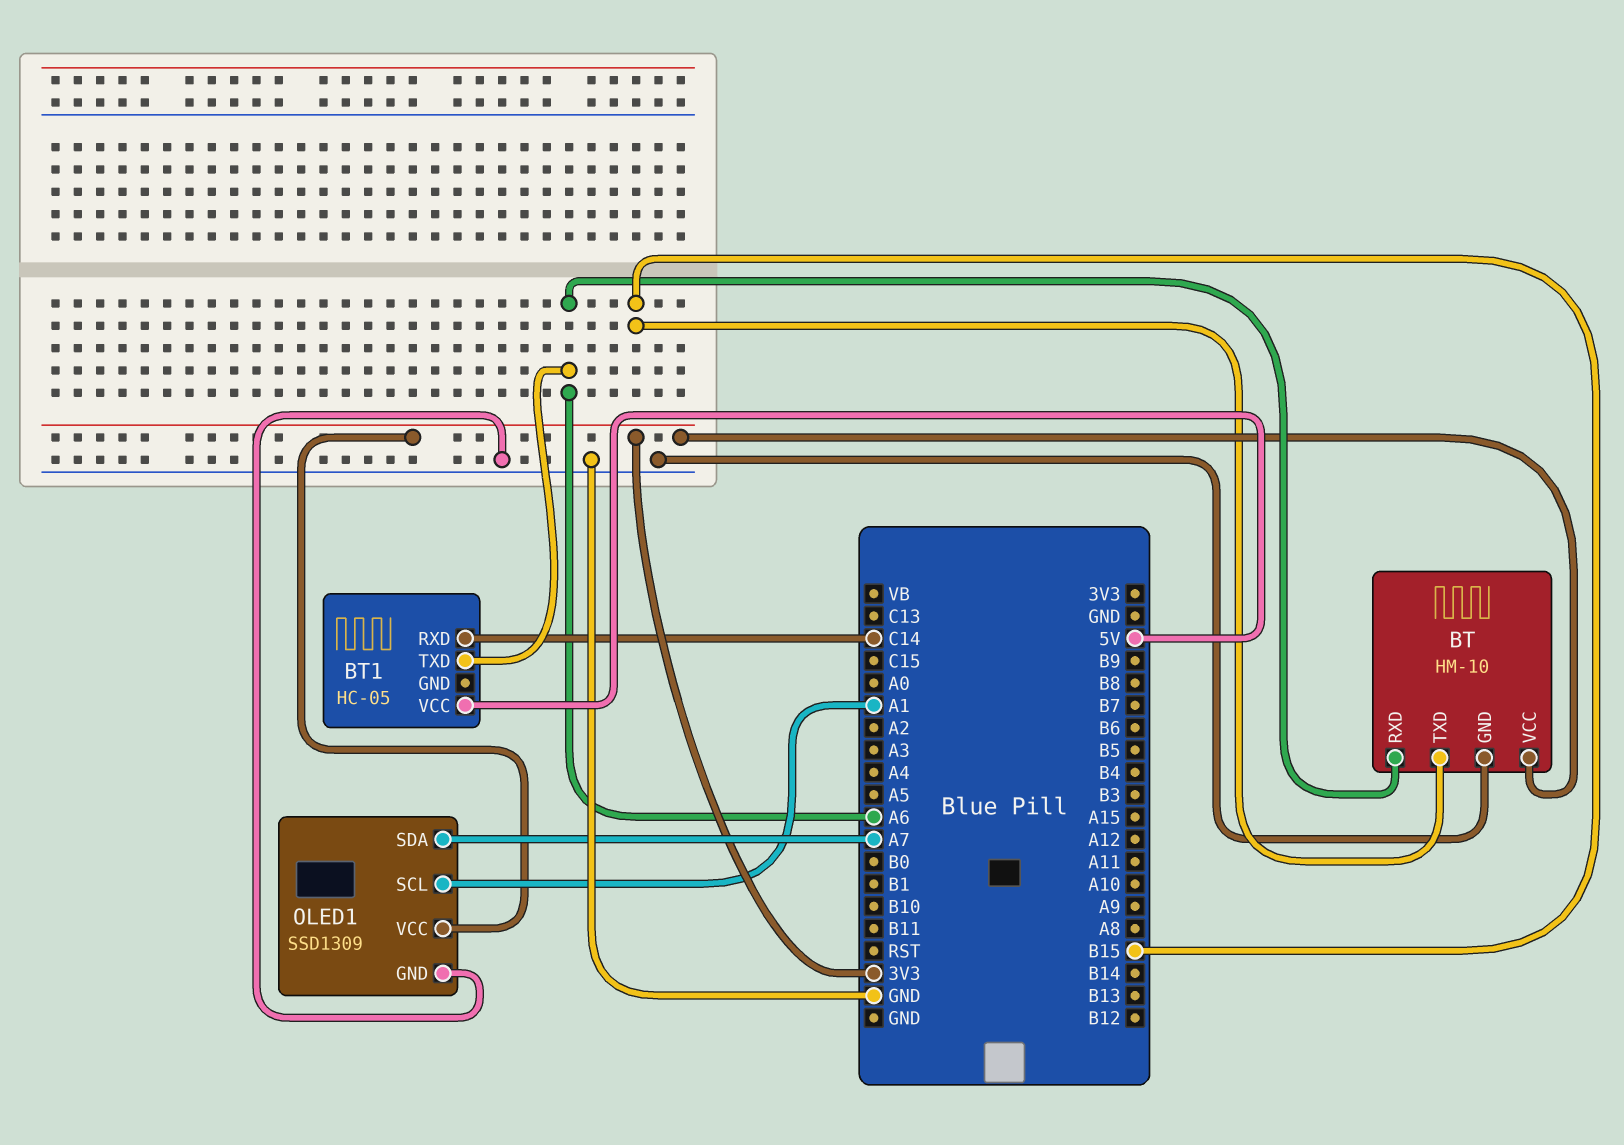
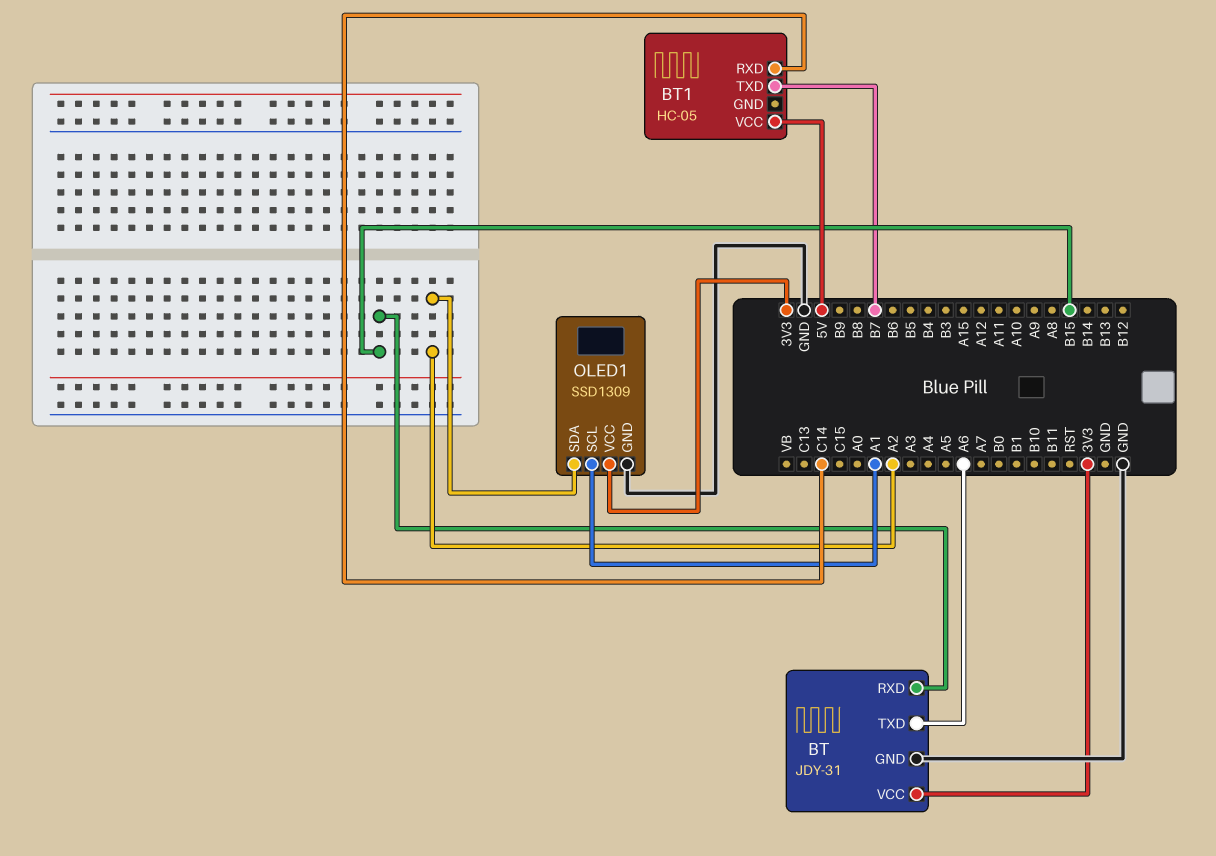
BT: HM-10 -> JDY-31
BT pin RXD: A6 -> B15
BT pin TXD: B15 -> A6
BT1 pin TXD: A6 -> B7
OLED1 pin SDA: A7 -> A2

